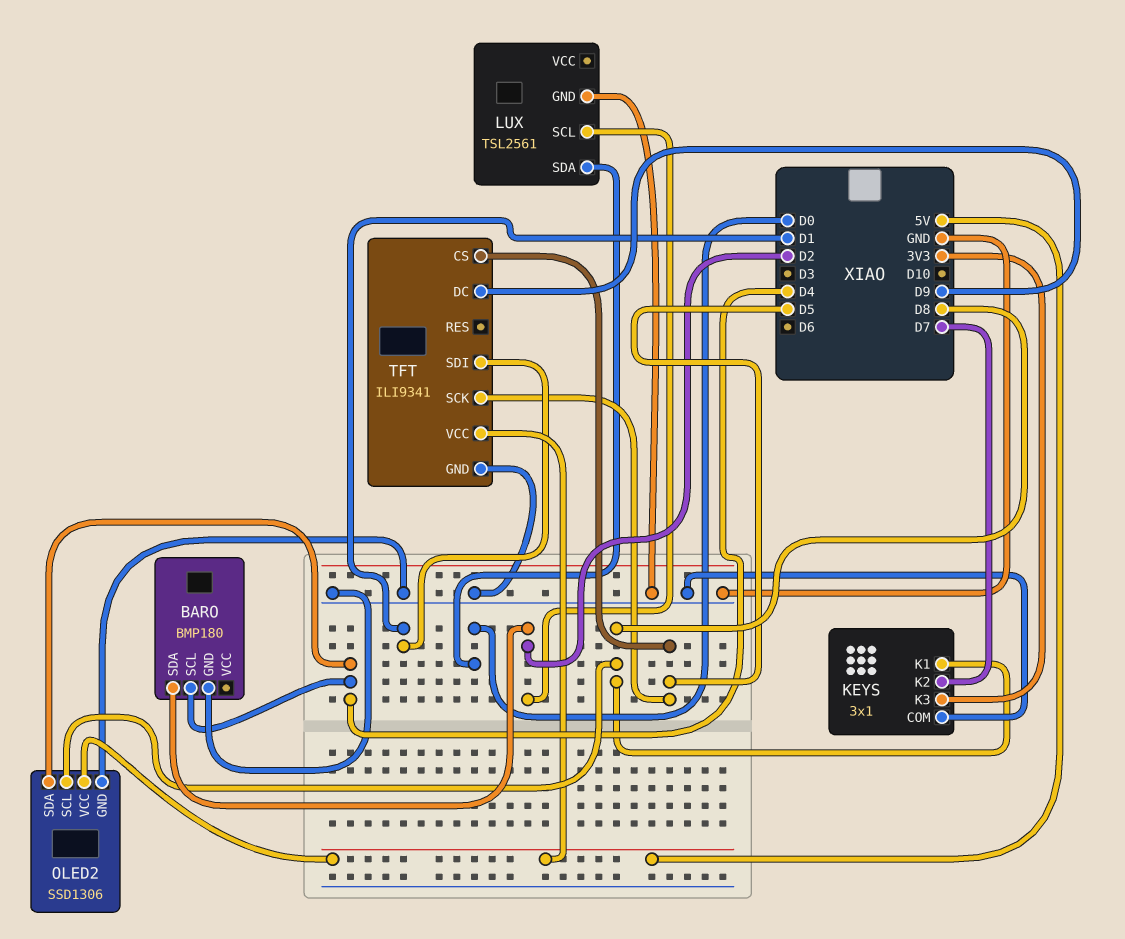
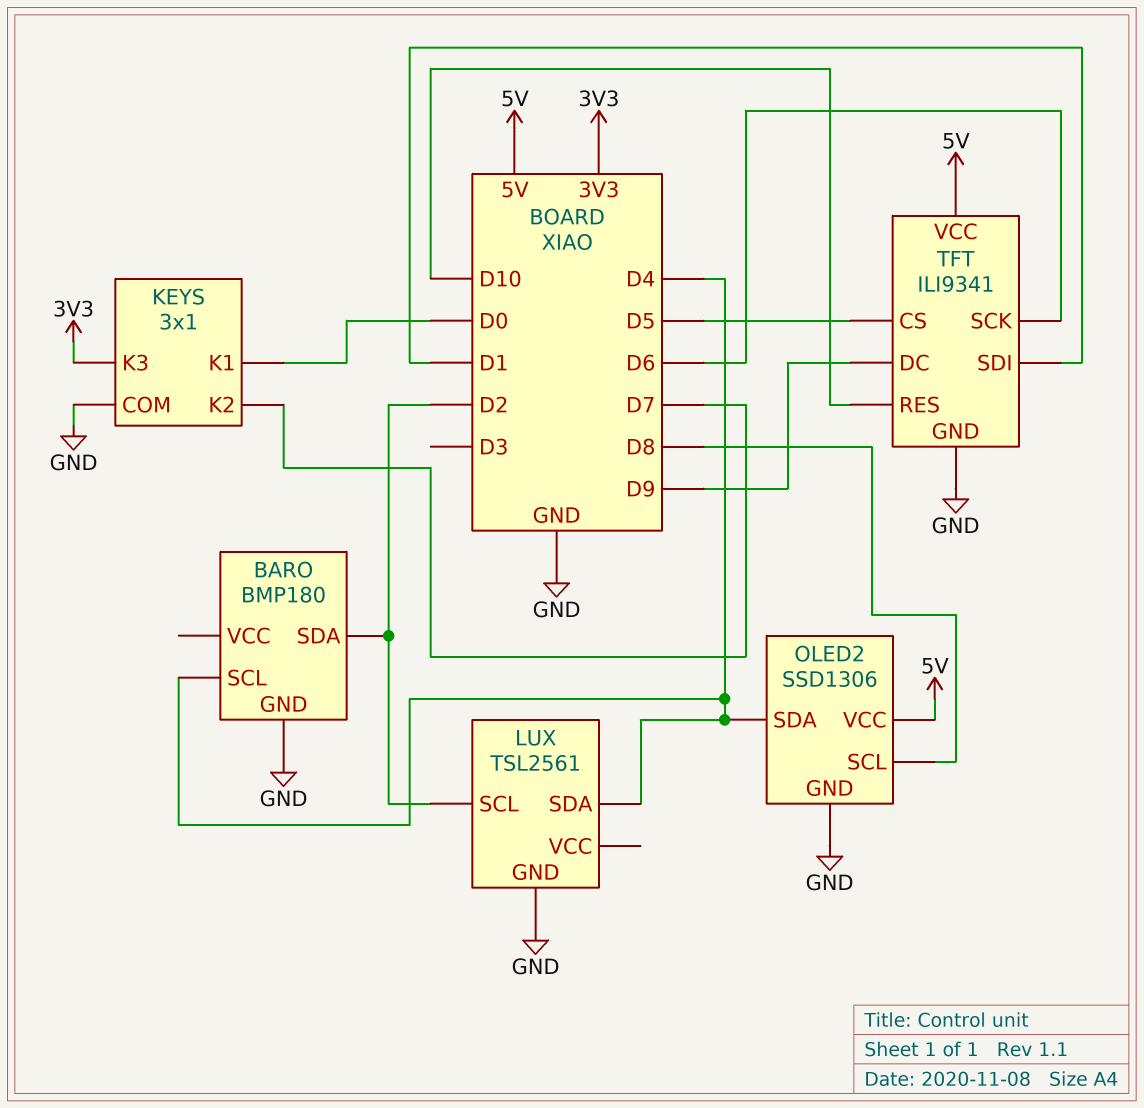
KEYS pin K1: D8 -> D0
LUX pin SDA: D0 -> D4
TFT pin RES: none -> D10
TFT pin SCK: D5 -> D6

